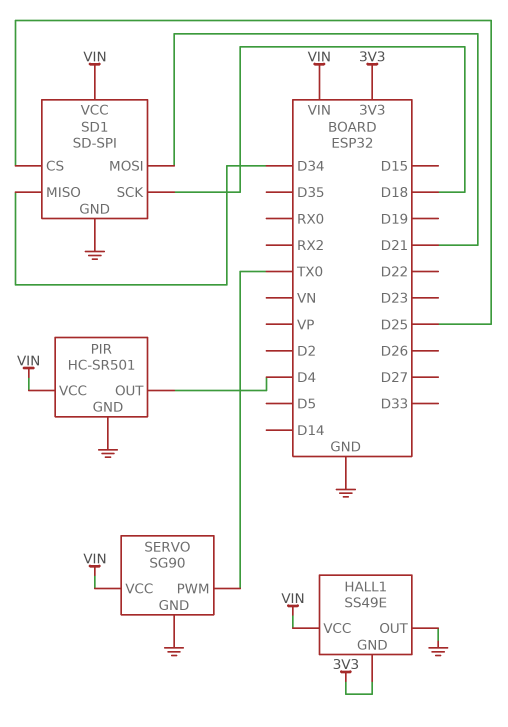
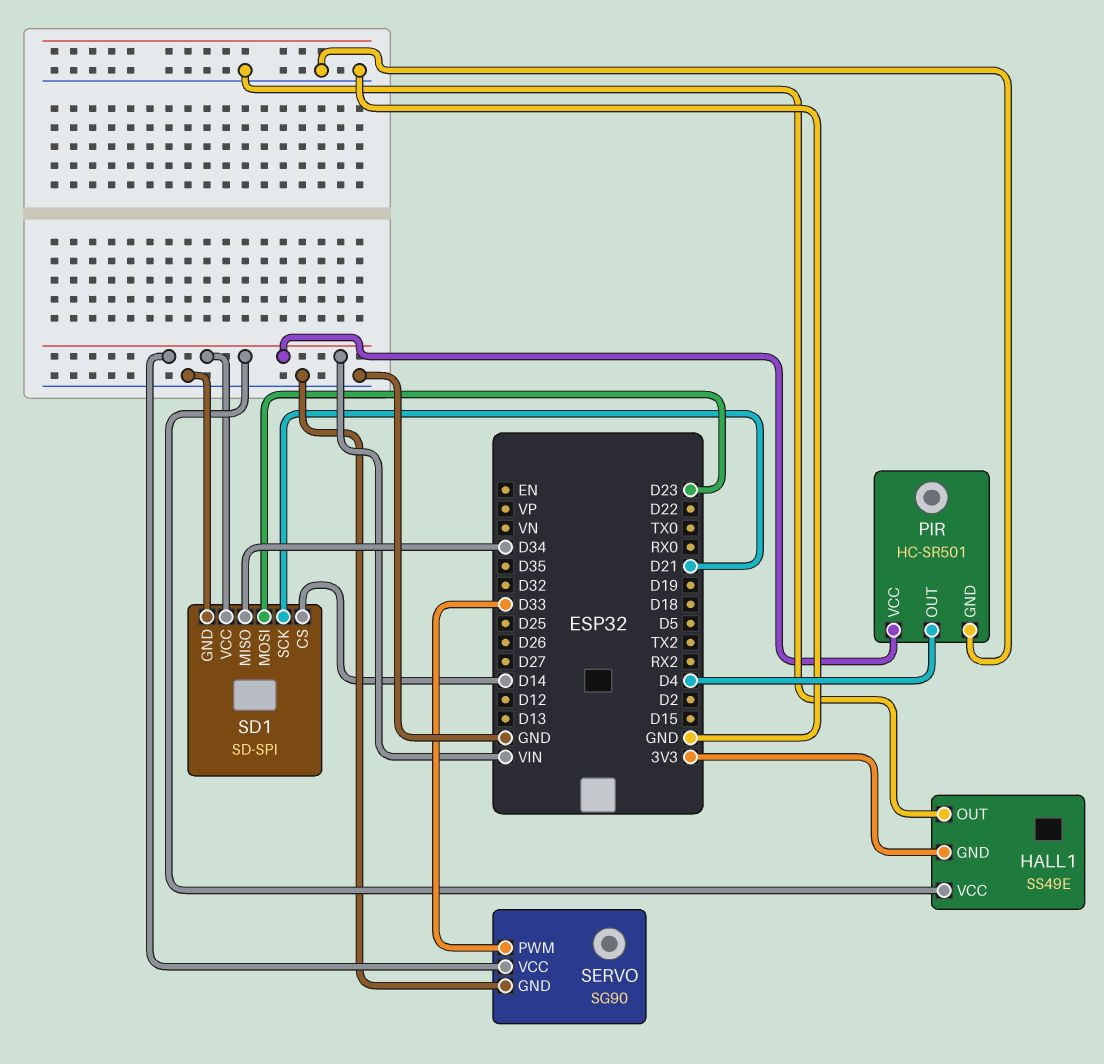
SD1 pin CS: D25 -> D14
SD1 pin MOSI: D21 -> D23
SD1 pin SCK: D18 -> D21
SERVO pin PWM: TX0 -> D33

